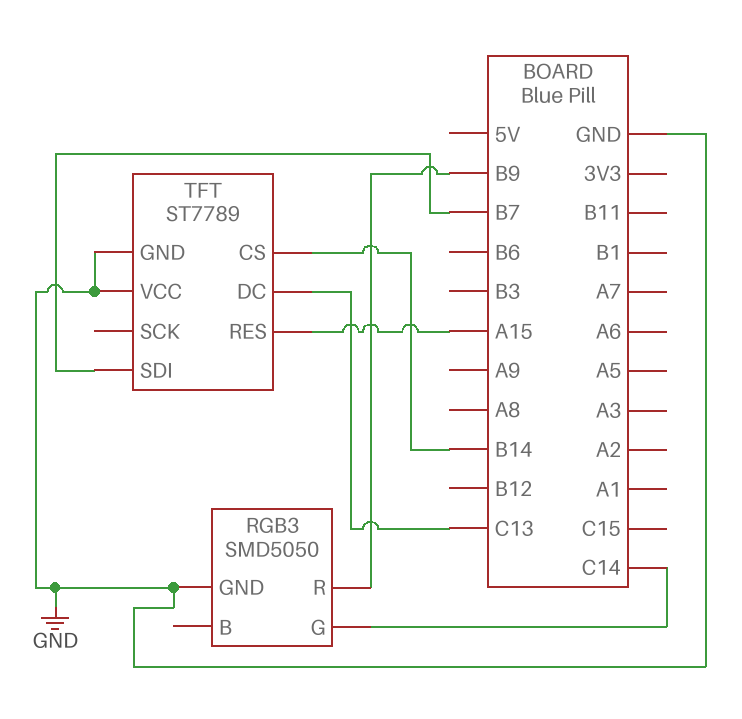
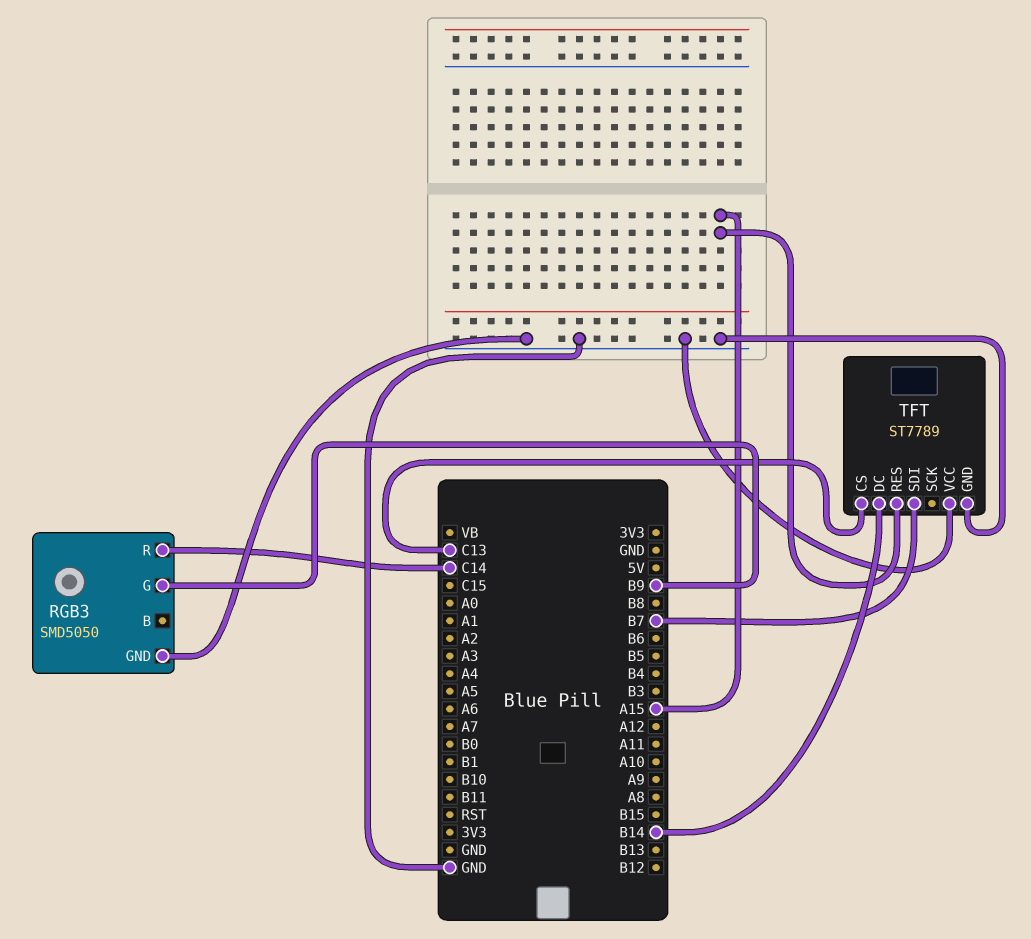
RGB3 pin G: C14 -> B9
RGB3 pin R: B9 -> C14
TFT pin CS: B14 -> C13
TFT pin DC: C13 -> B14

